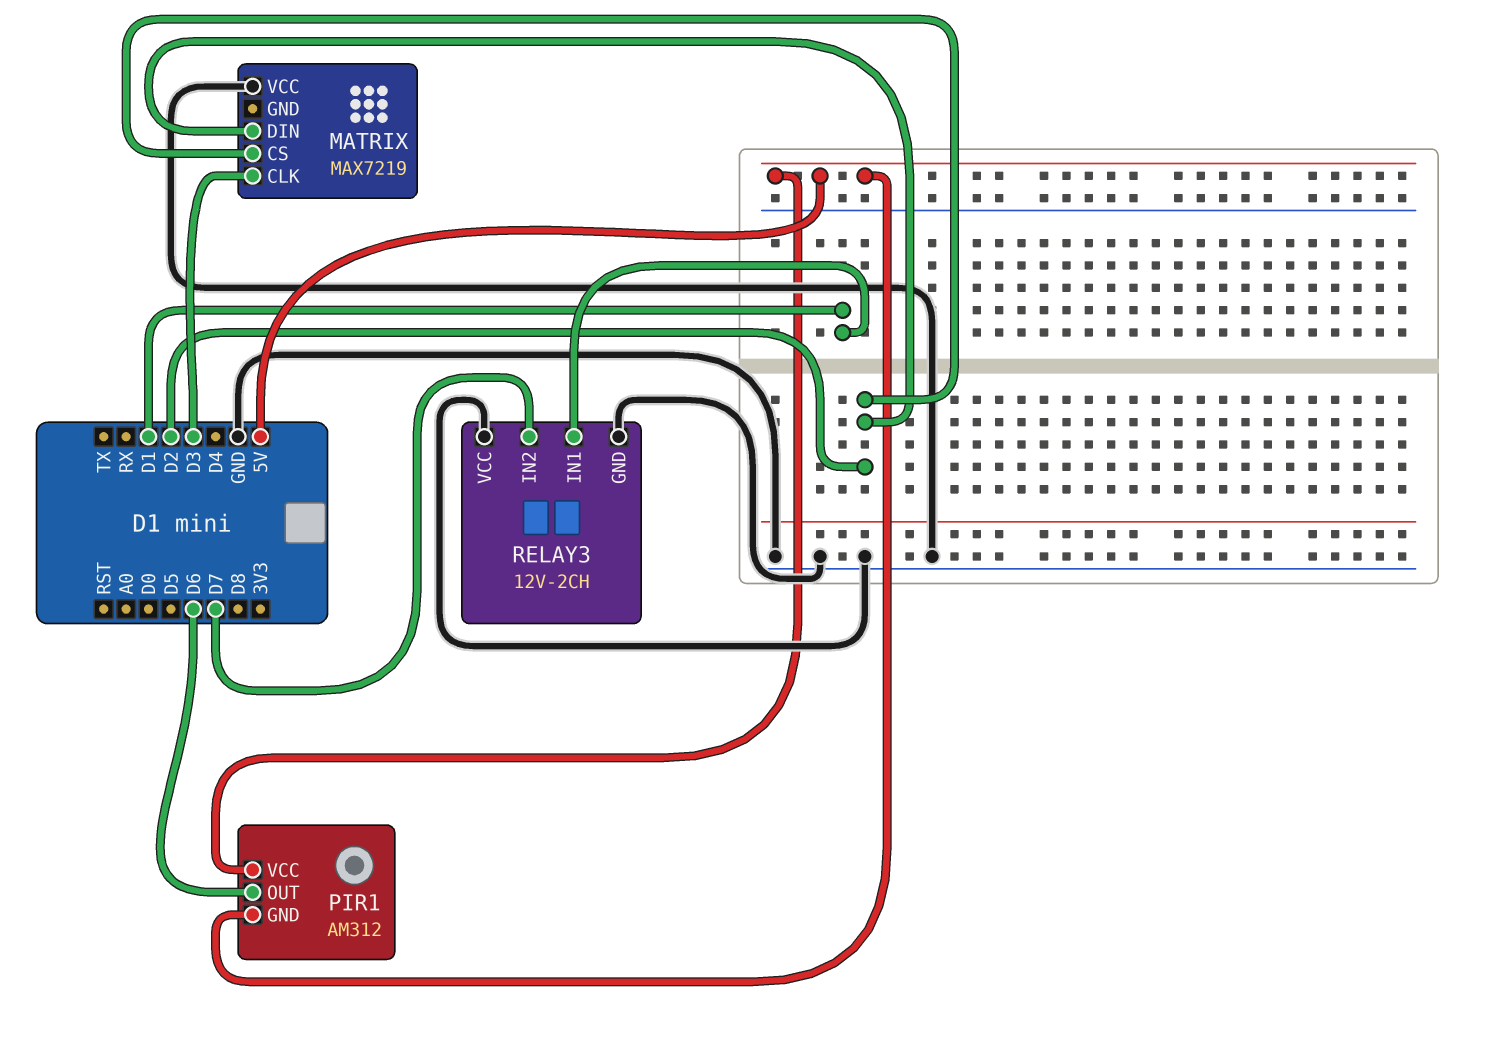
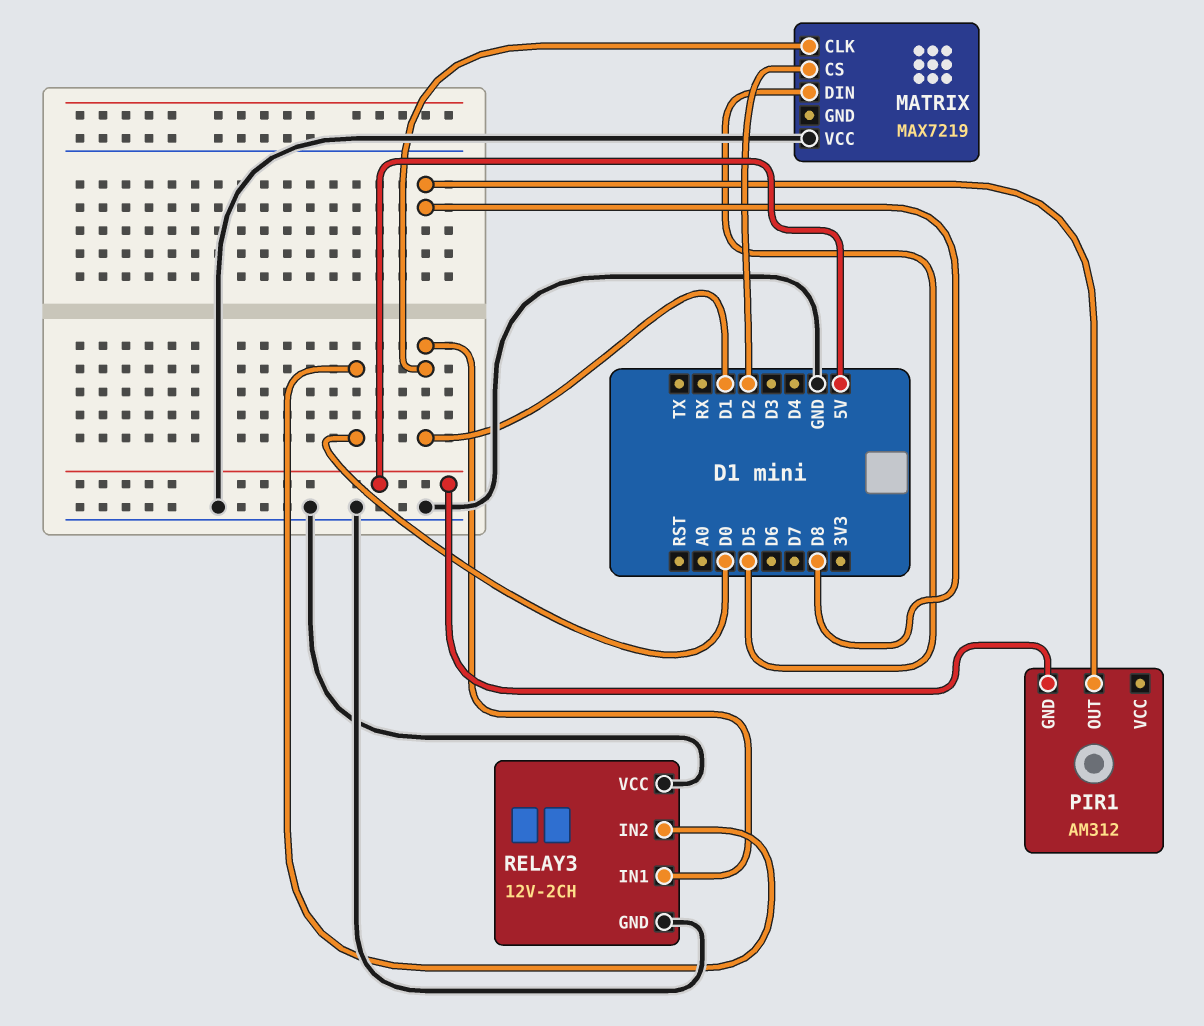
MATRIX pin CLK: D3 -> D1
MATRIX pin DIN: D2 -> D5
PIR1 pin OUT: D6 -> D8
PIR1 pin VCC: 5V -> none
RELAY3 pin IN2: D7 -> D0

